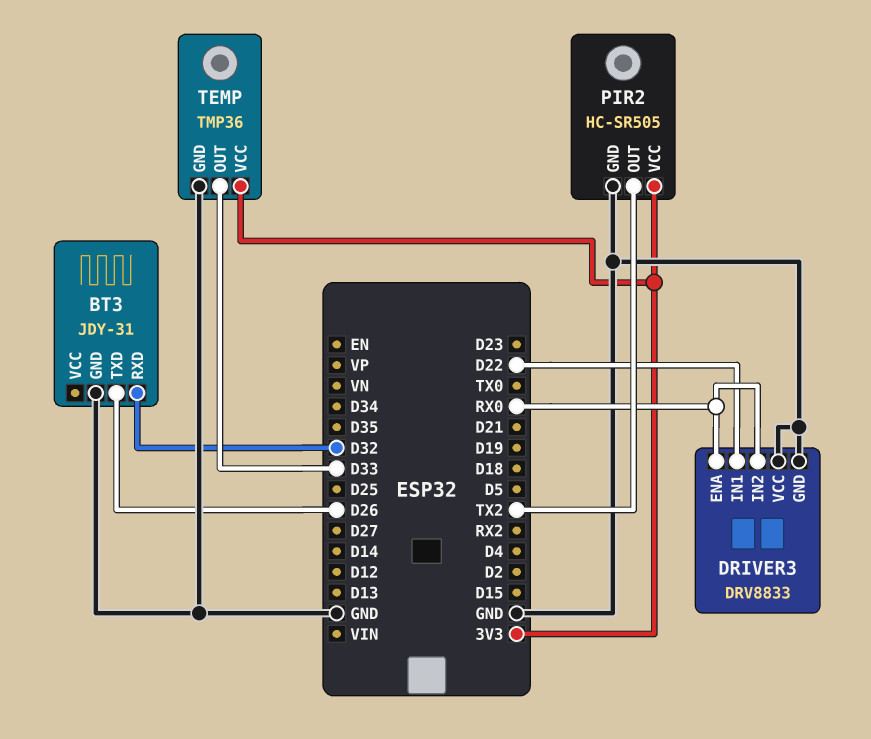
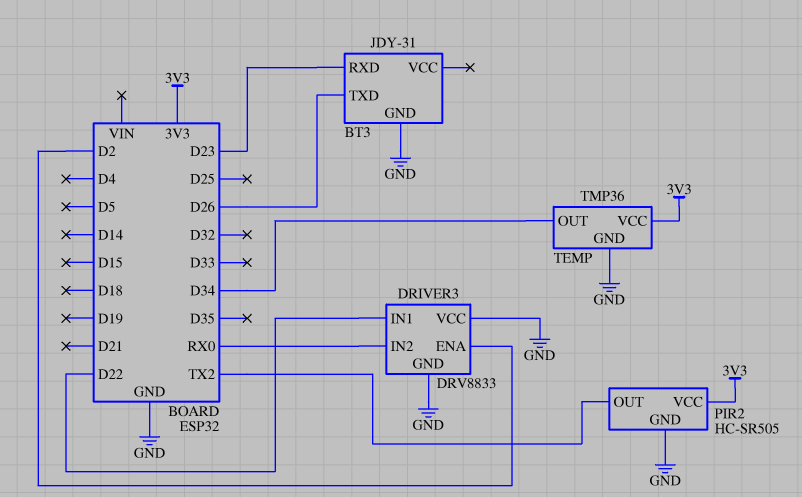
BT3 pin RXD: D32 -> D23
DRIVER3 pin ENA: RX0 -> D2
TEMP pin OUT: D33 -> D34

